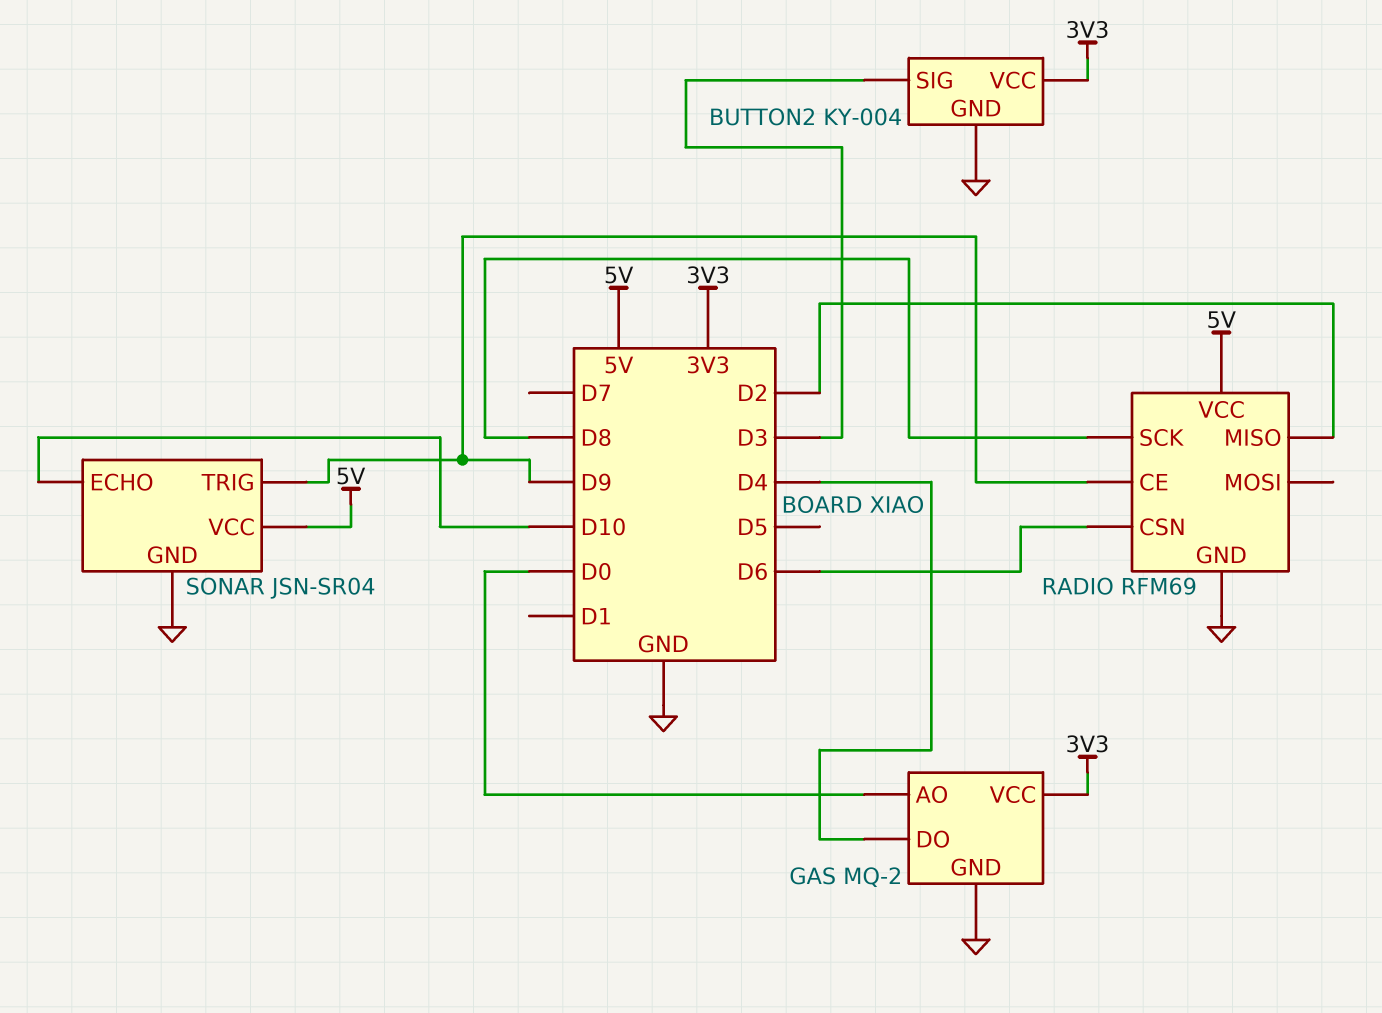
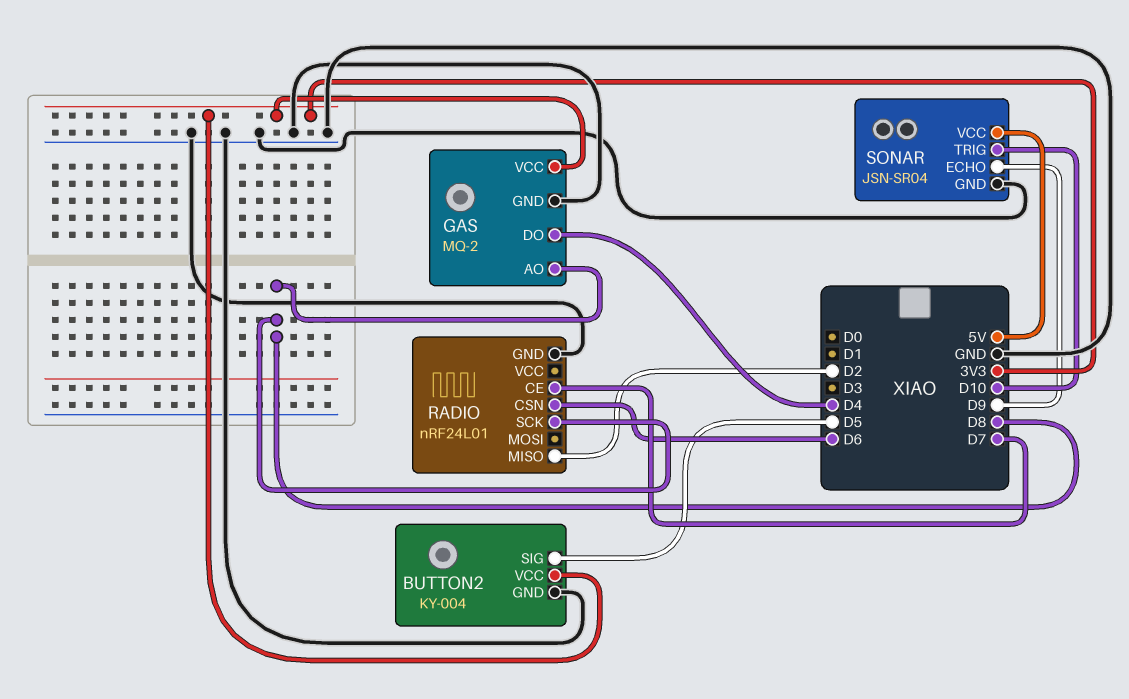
BUTTON2 pin SIG: D3 -> D5
GAS pin AO: D0 -> D8
RADIO: RFM69 -> nRF24L01
RADIO pin CE: D9 -> D7
RADIO pin VCC: 5V -> none
SONAR pin ECHO: D10 -> D9
SONAR pin TRIG: D9 -> D10

